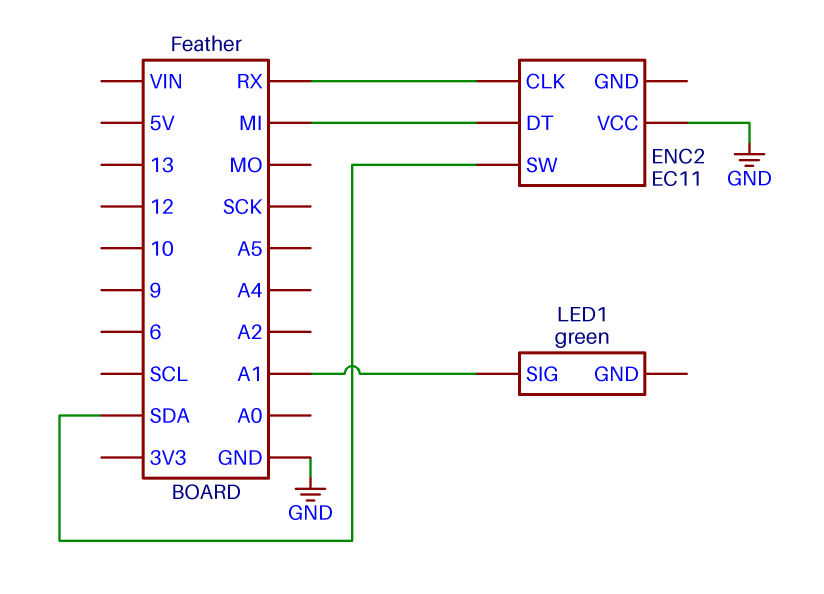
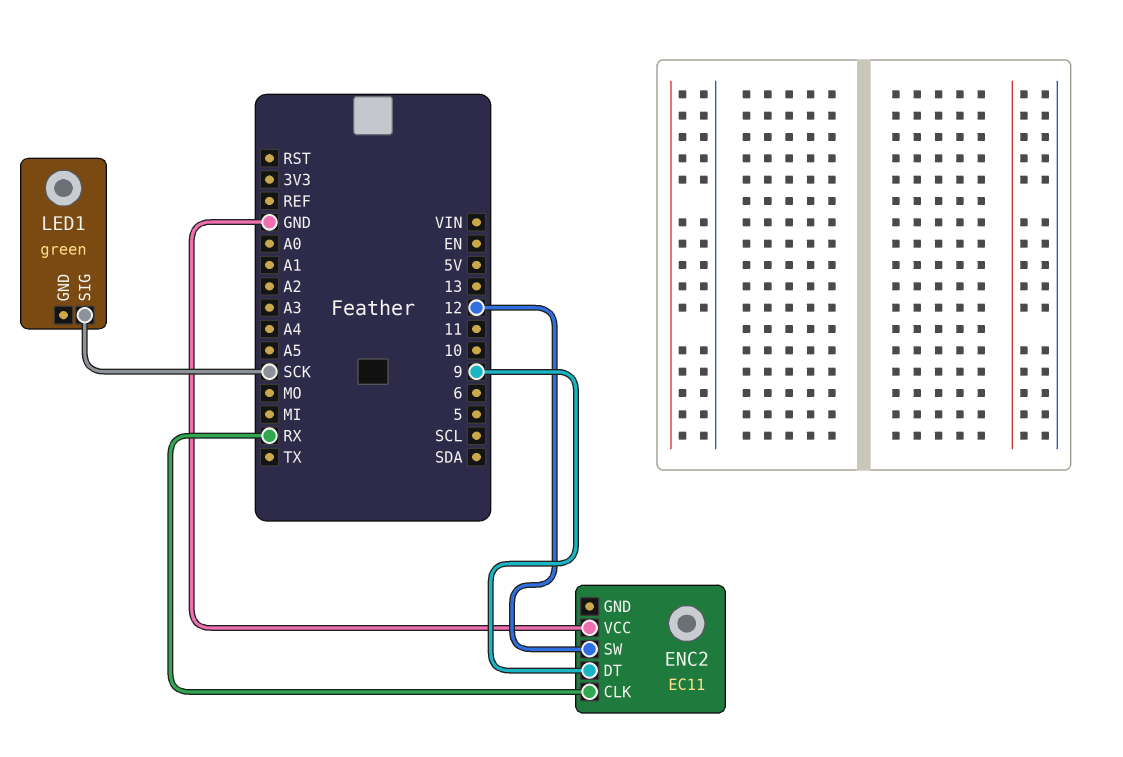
ENC2 pin DT: MI -> 9
ENC2 pin SW: SDA -> 12
LED1 pin SIG: A1 -> SCK

